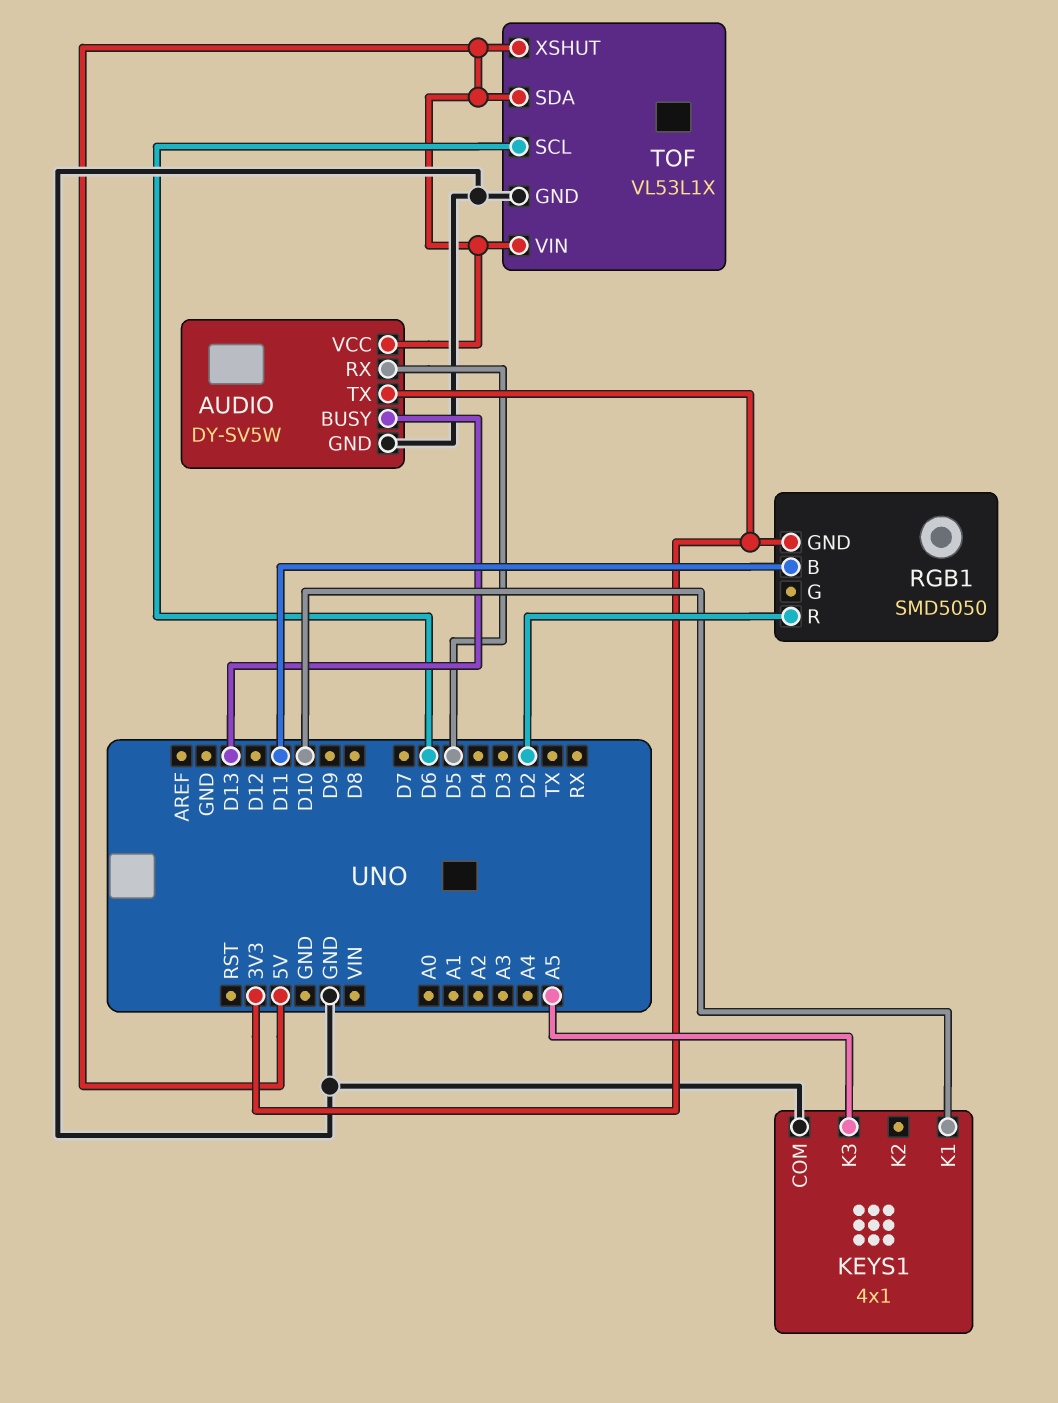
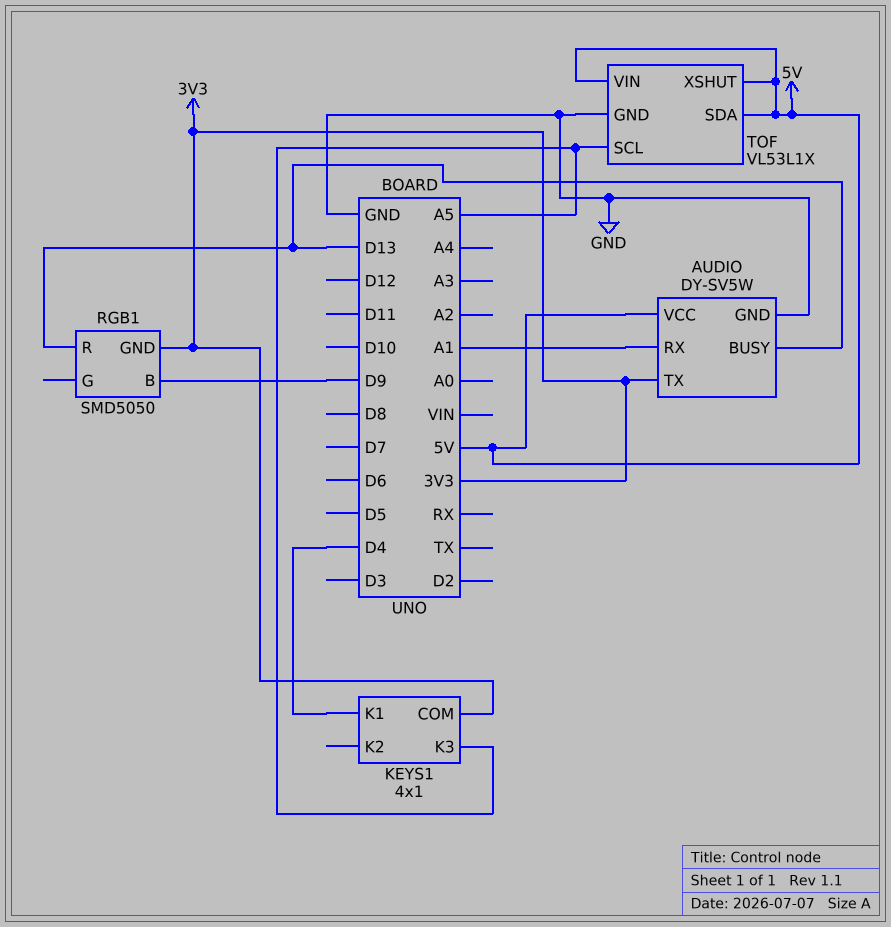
AUDIO pin RX: D5 -> A1
KEYS1 pin COM: GND -> 3V3
KEYS1 pin K1: D10 -> D4
RGB1 pin B: D11 -> D9
RGB1 pin R: D2 -> D13
TOF pin SCL: D6 -> A5

